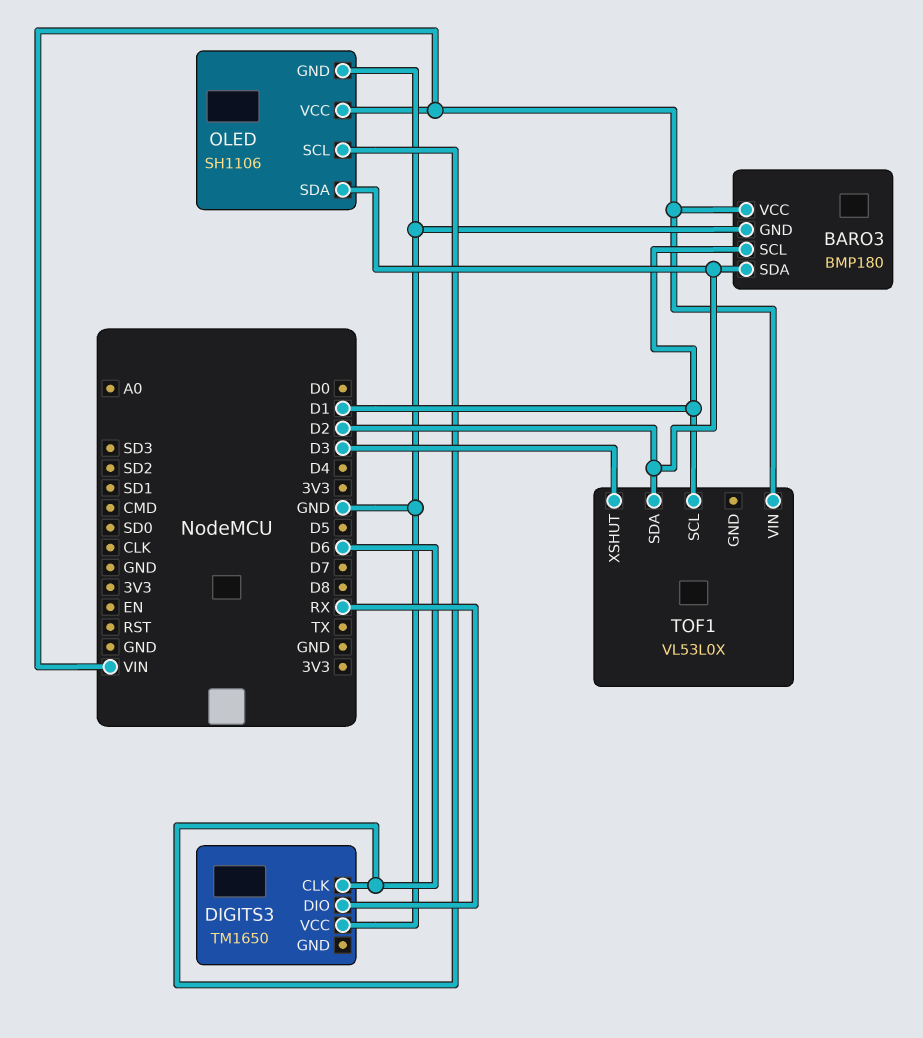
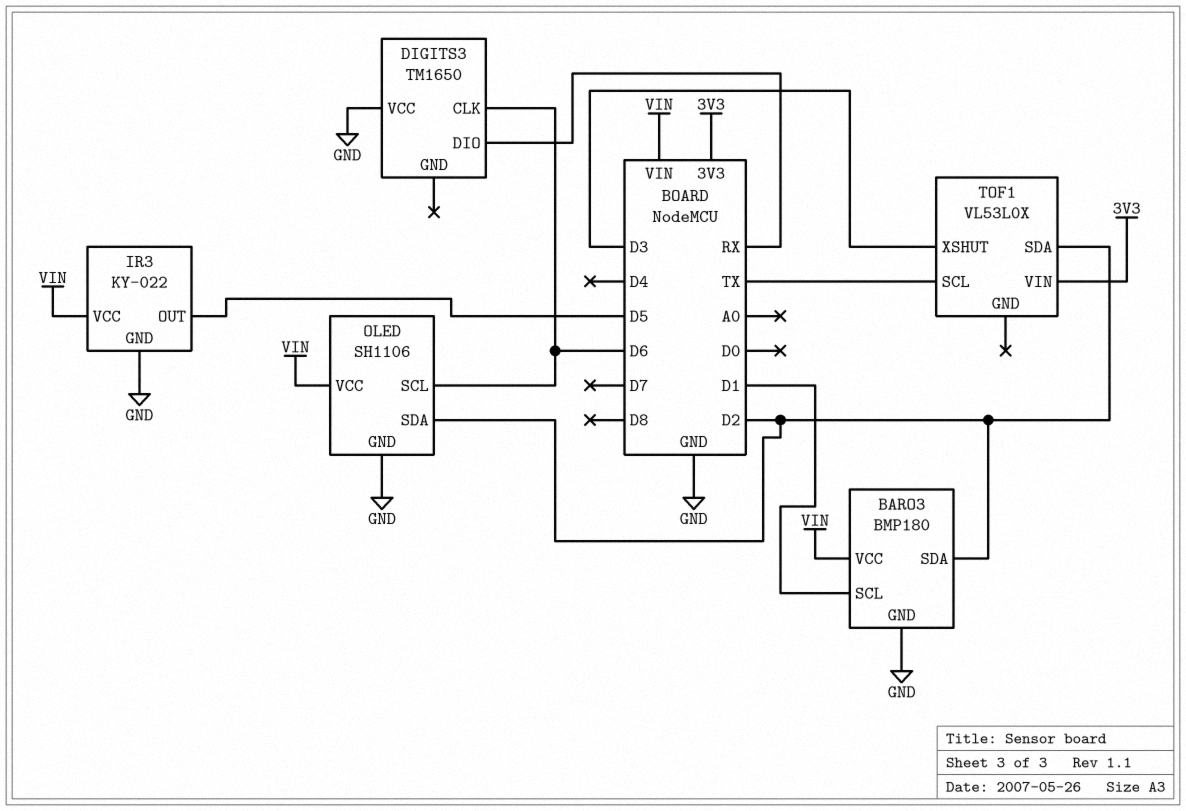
IR3: none -> KY-022
IR3 pin GND: none -> GND
IR3 pin OUT: none -> D5
IR3 pin VCC: none -> VIN
TOF1 pin SCL: D1 -> TX
TOF1 pin VIN: VIN -> 3V3

